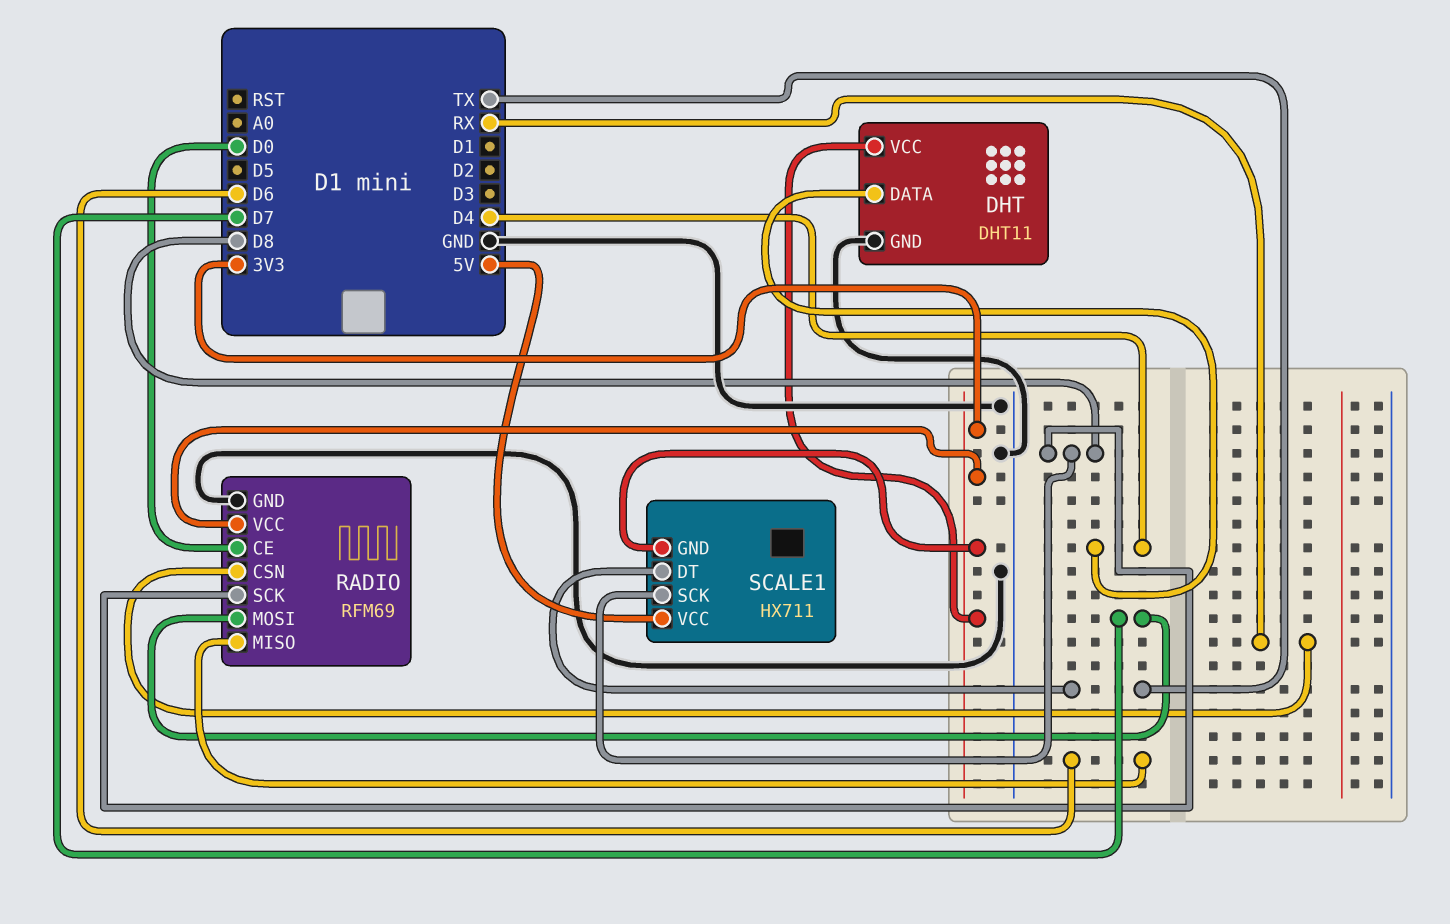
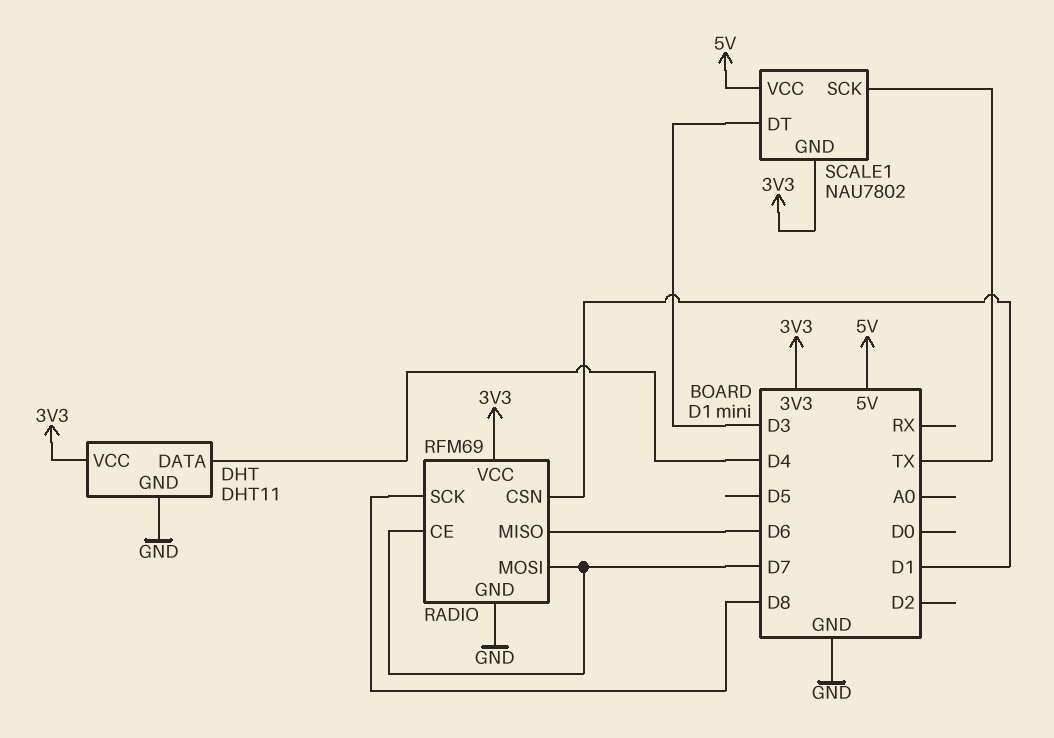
RADIO pin CE: D0 -> D7
RADIO pin CSN: RX -> D1
SCALE1: HX711 -> NAU7802
SCALE1 pin DT: TX -> D3
SCALE1 pin SCK: D8 -> TX

